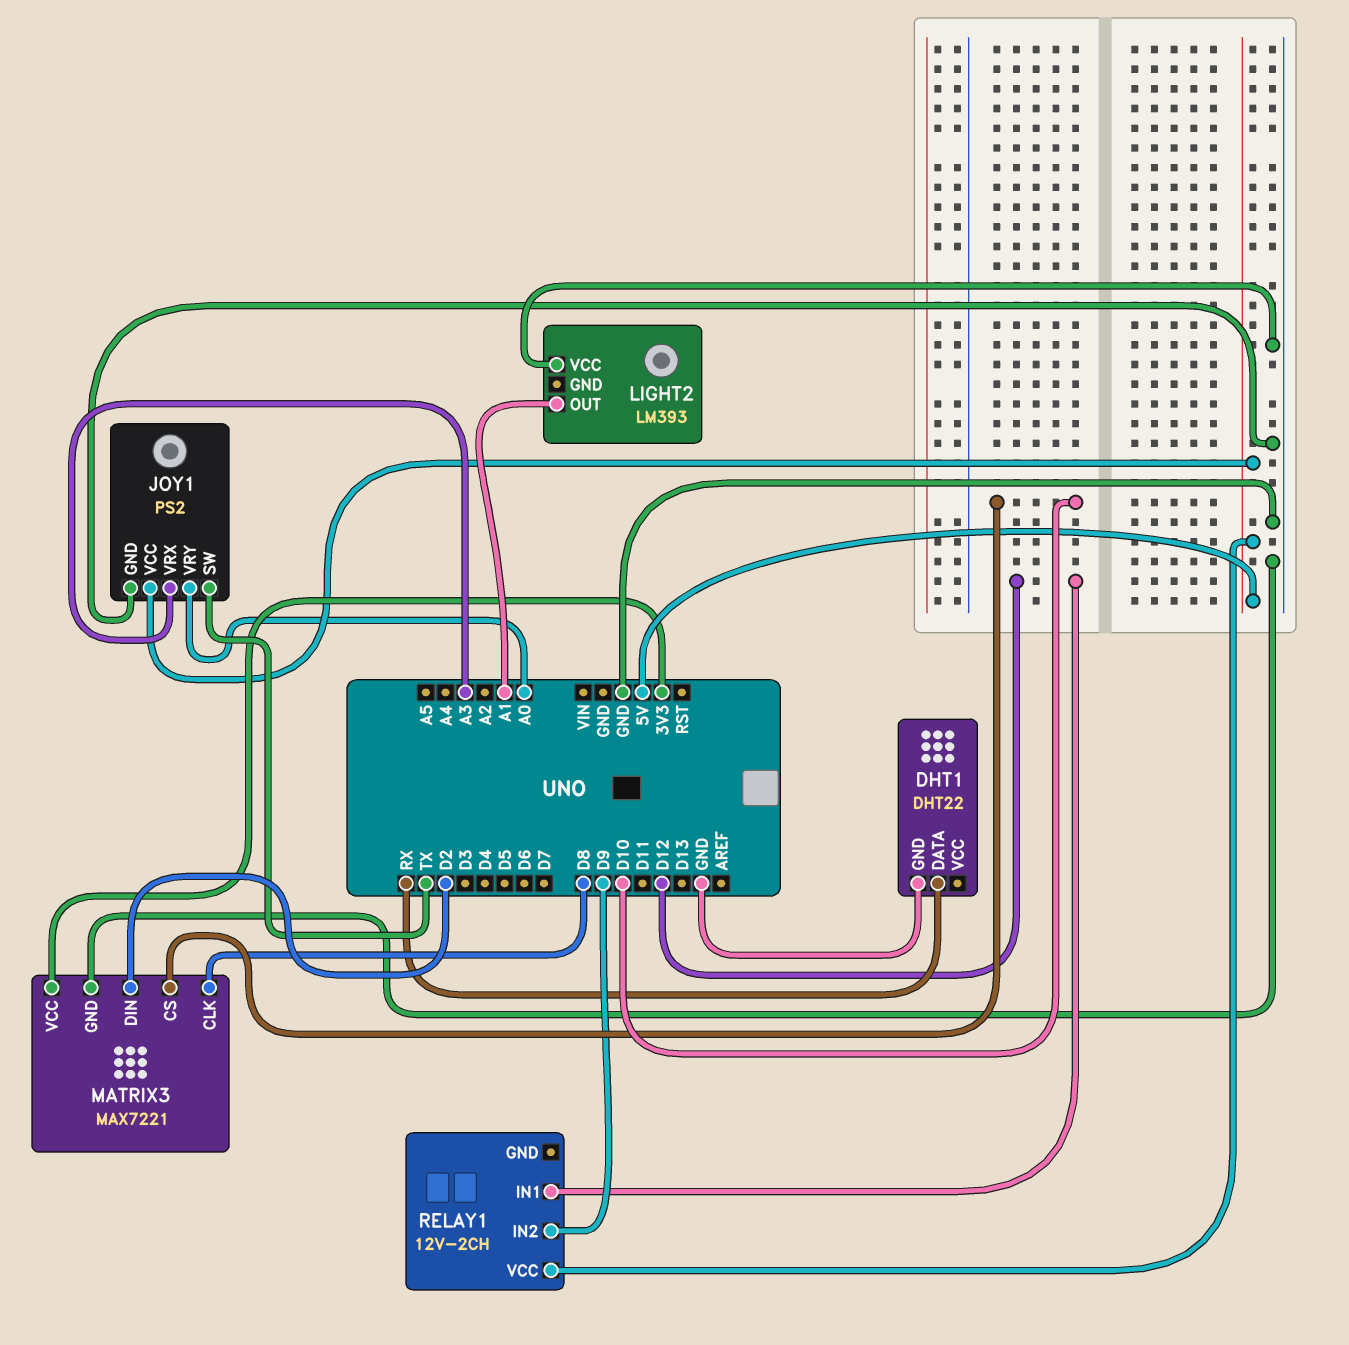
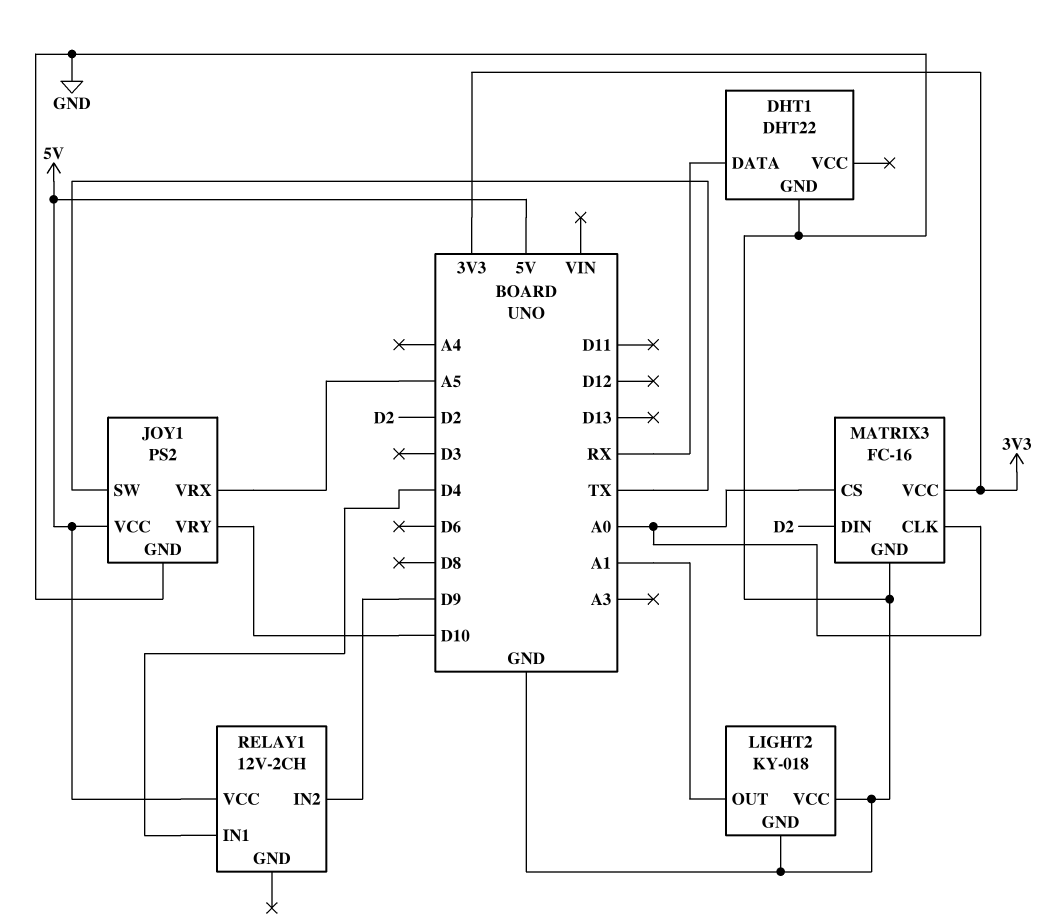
JOY1 pin VRX: A3 -> A5
JOY1 pin VRY: A0 -> D10
LIGHT2: LM393 -> KY-018
LIGHT2 pin GND: none -> GND
MATRIX3: MAX7221 -> FC-16
MATRIX3 pin CLK: D8 -> A0
MATRIX3 pin CS: D10 -> A0
RELAY1 pin IN1: D12 -> D4

